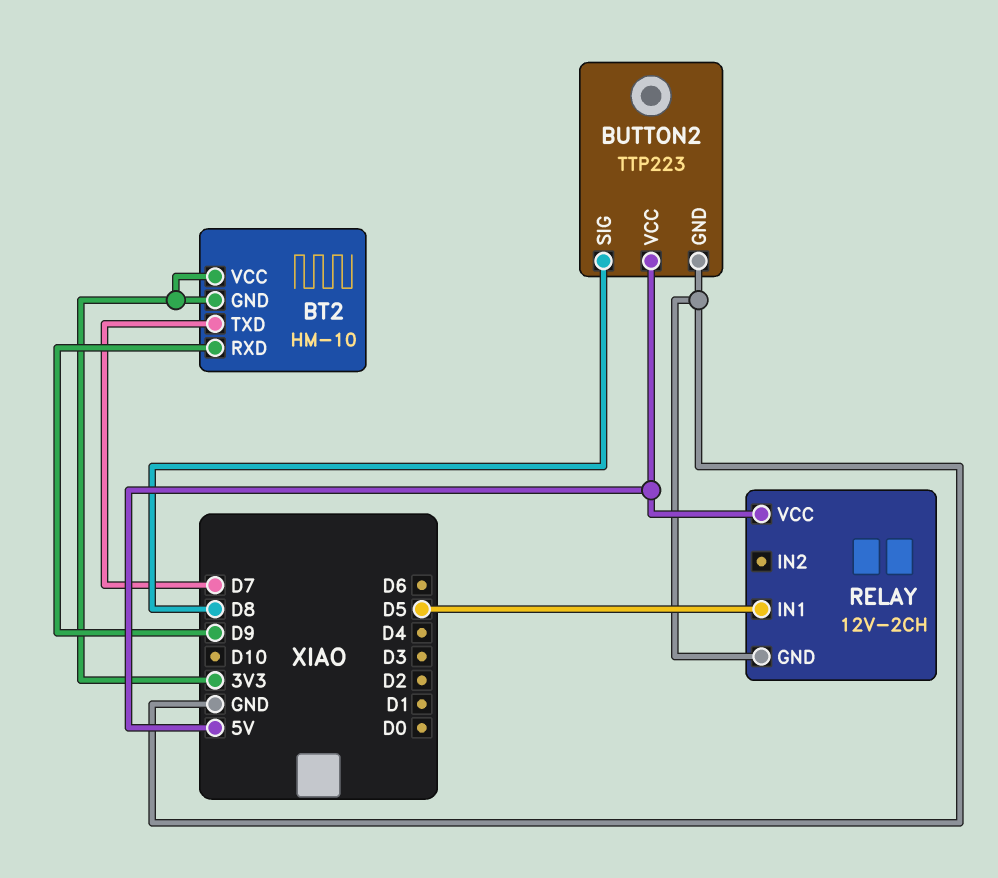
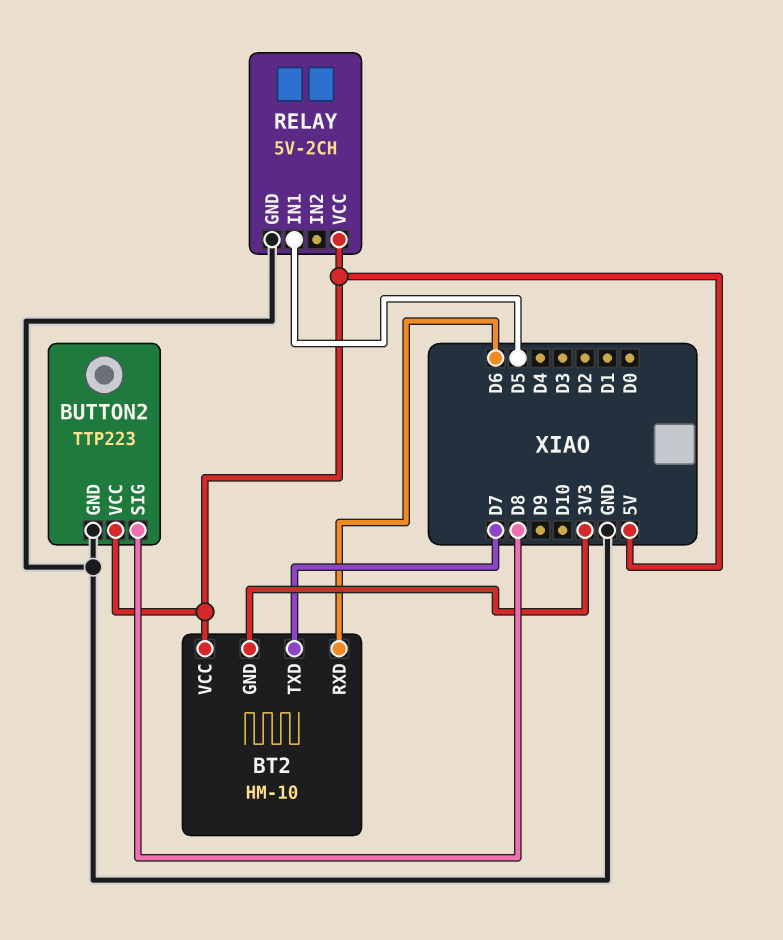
BT2 pin RXD: D9 -> D6
BT2 pin VCC: 3V3 -> 5V
RELAY: 12V-2CH -> 5V-2CH

